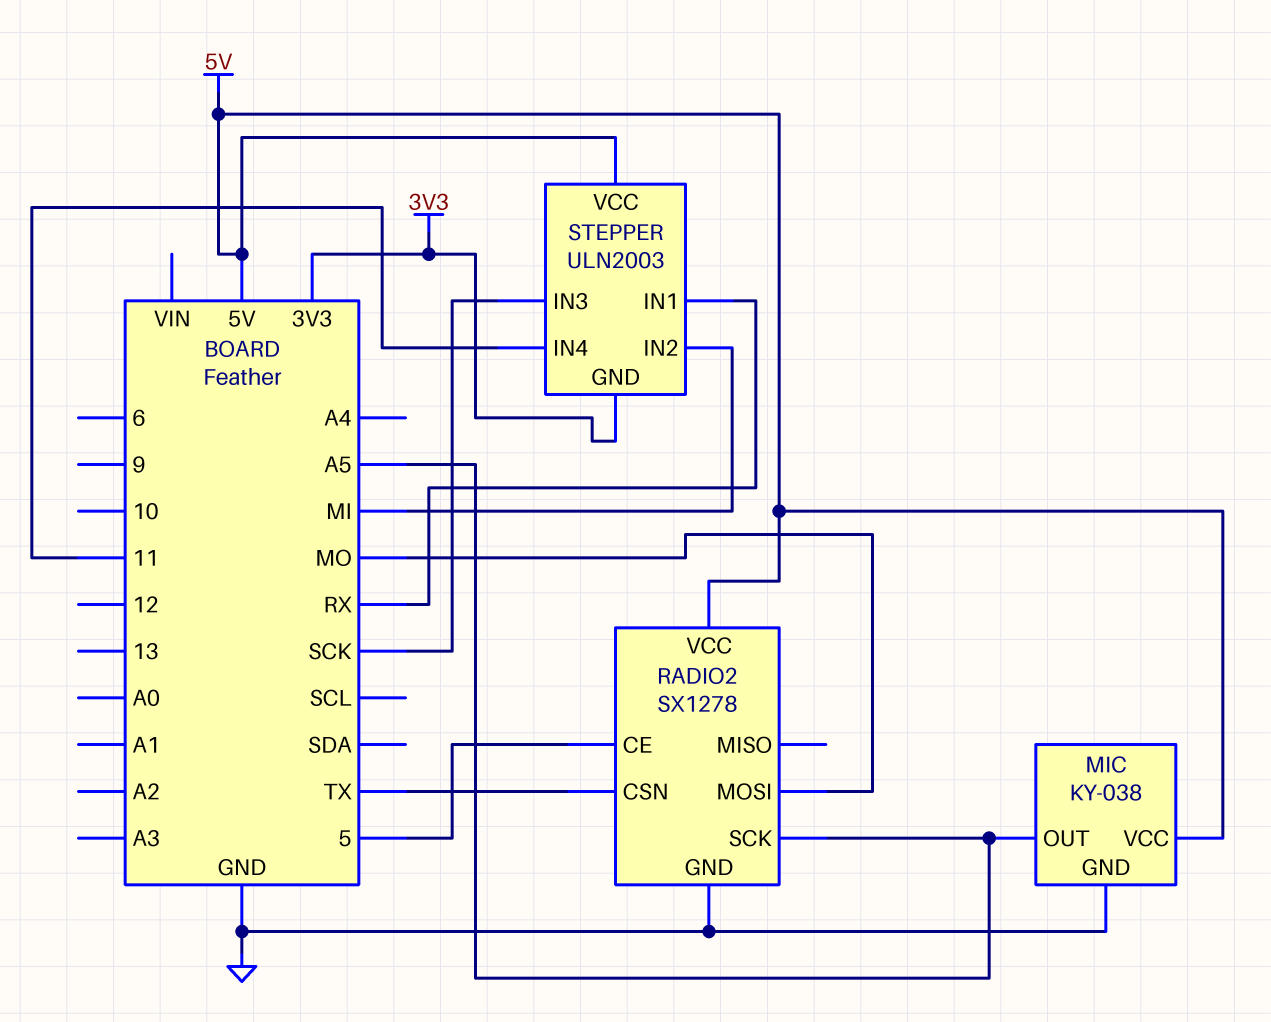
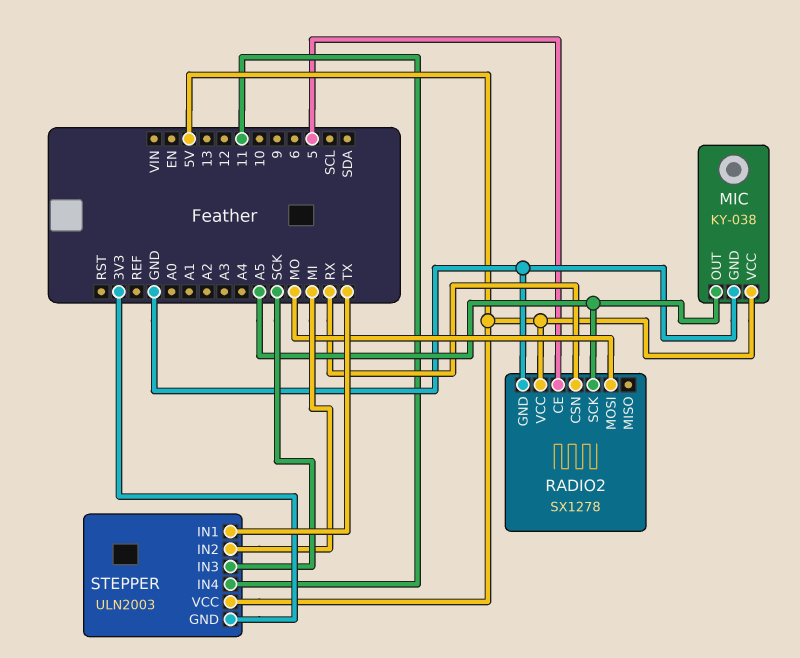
RADIO2 pin CSN: TX -> RX
STEPPER pin IN1: RX -> TX

